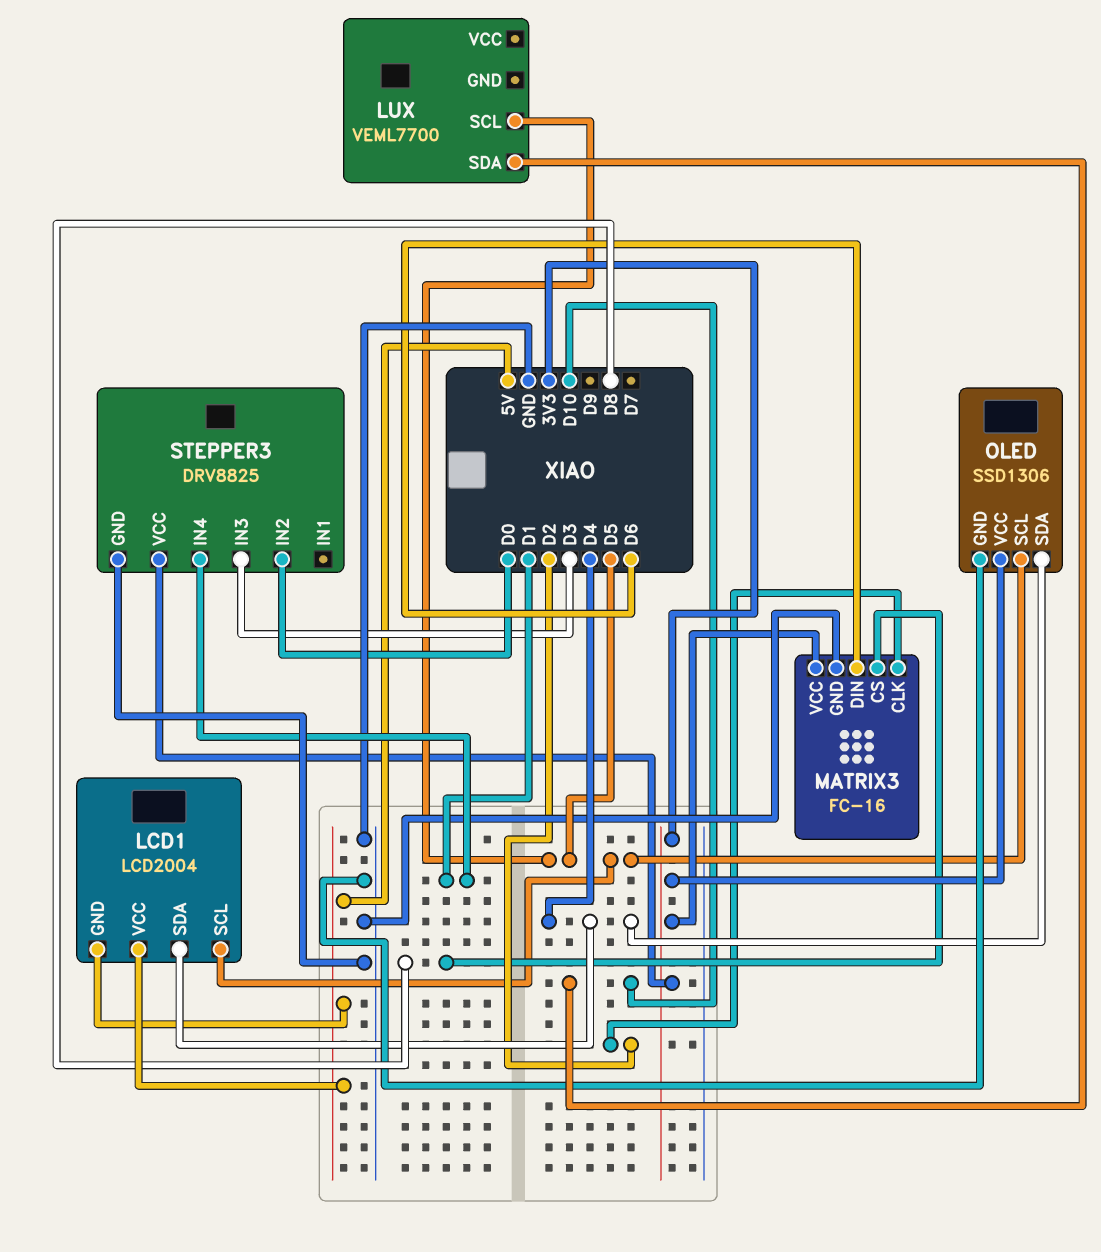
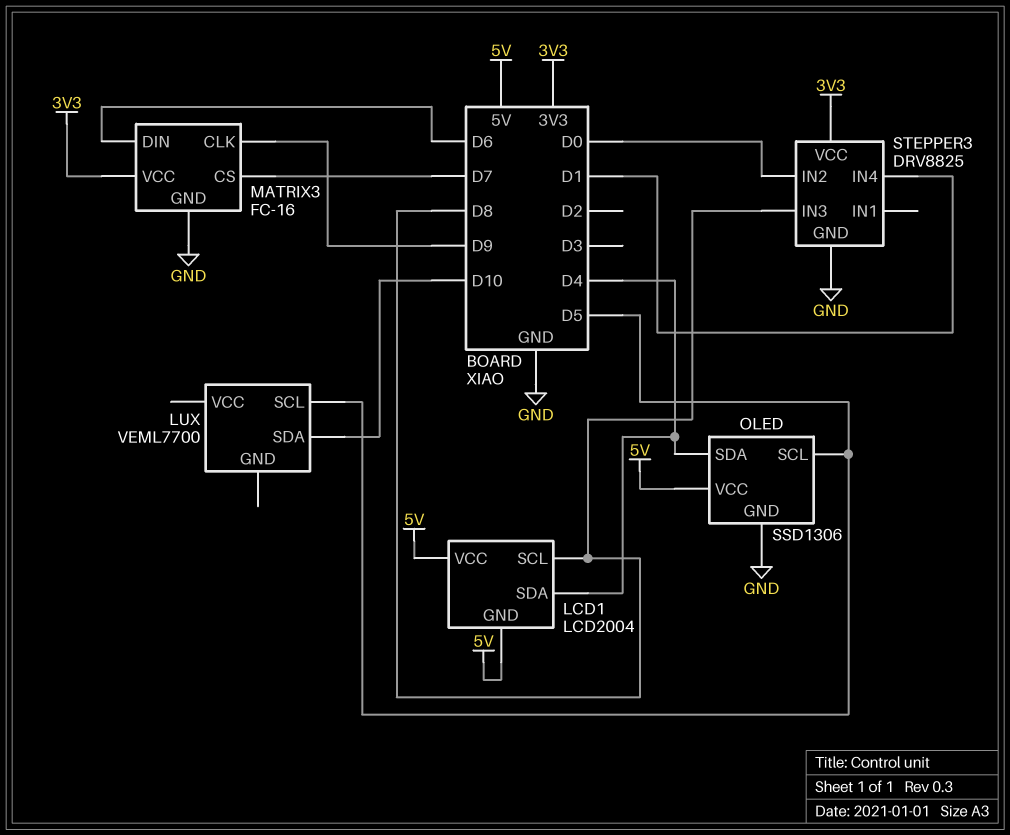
LCD1 pin SCL: D5 -> D8
MATRIX3 pin CLK: D2 -> D9
MATRIX3 pin CS: D8 -> D7
OLED pin VCC: 3V3 -> 5V
STEPPER3 pin IN3: D3 -> D8

